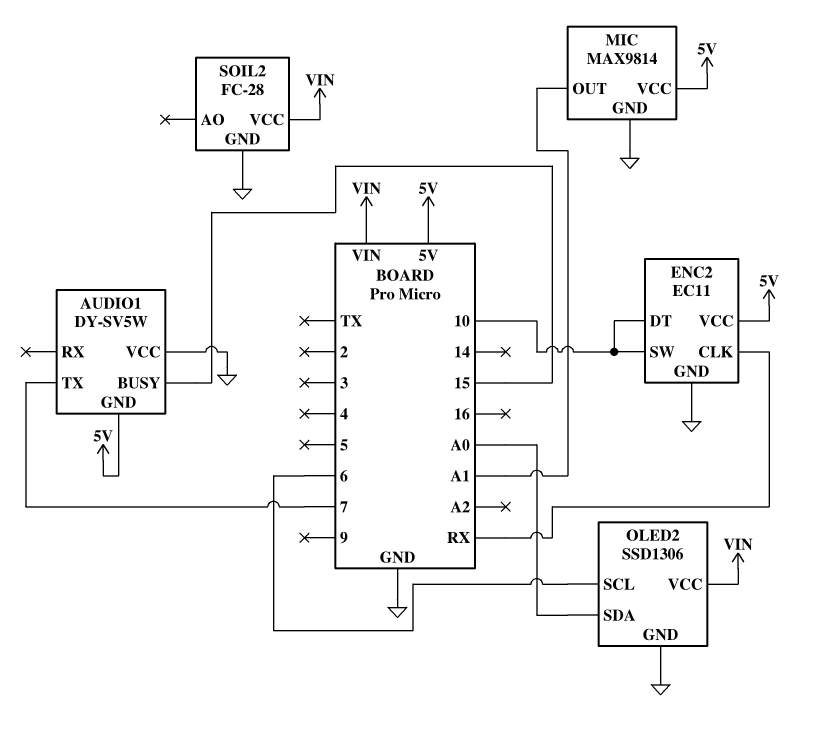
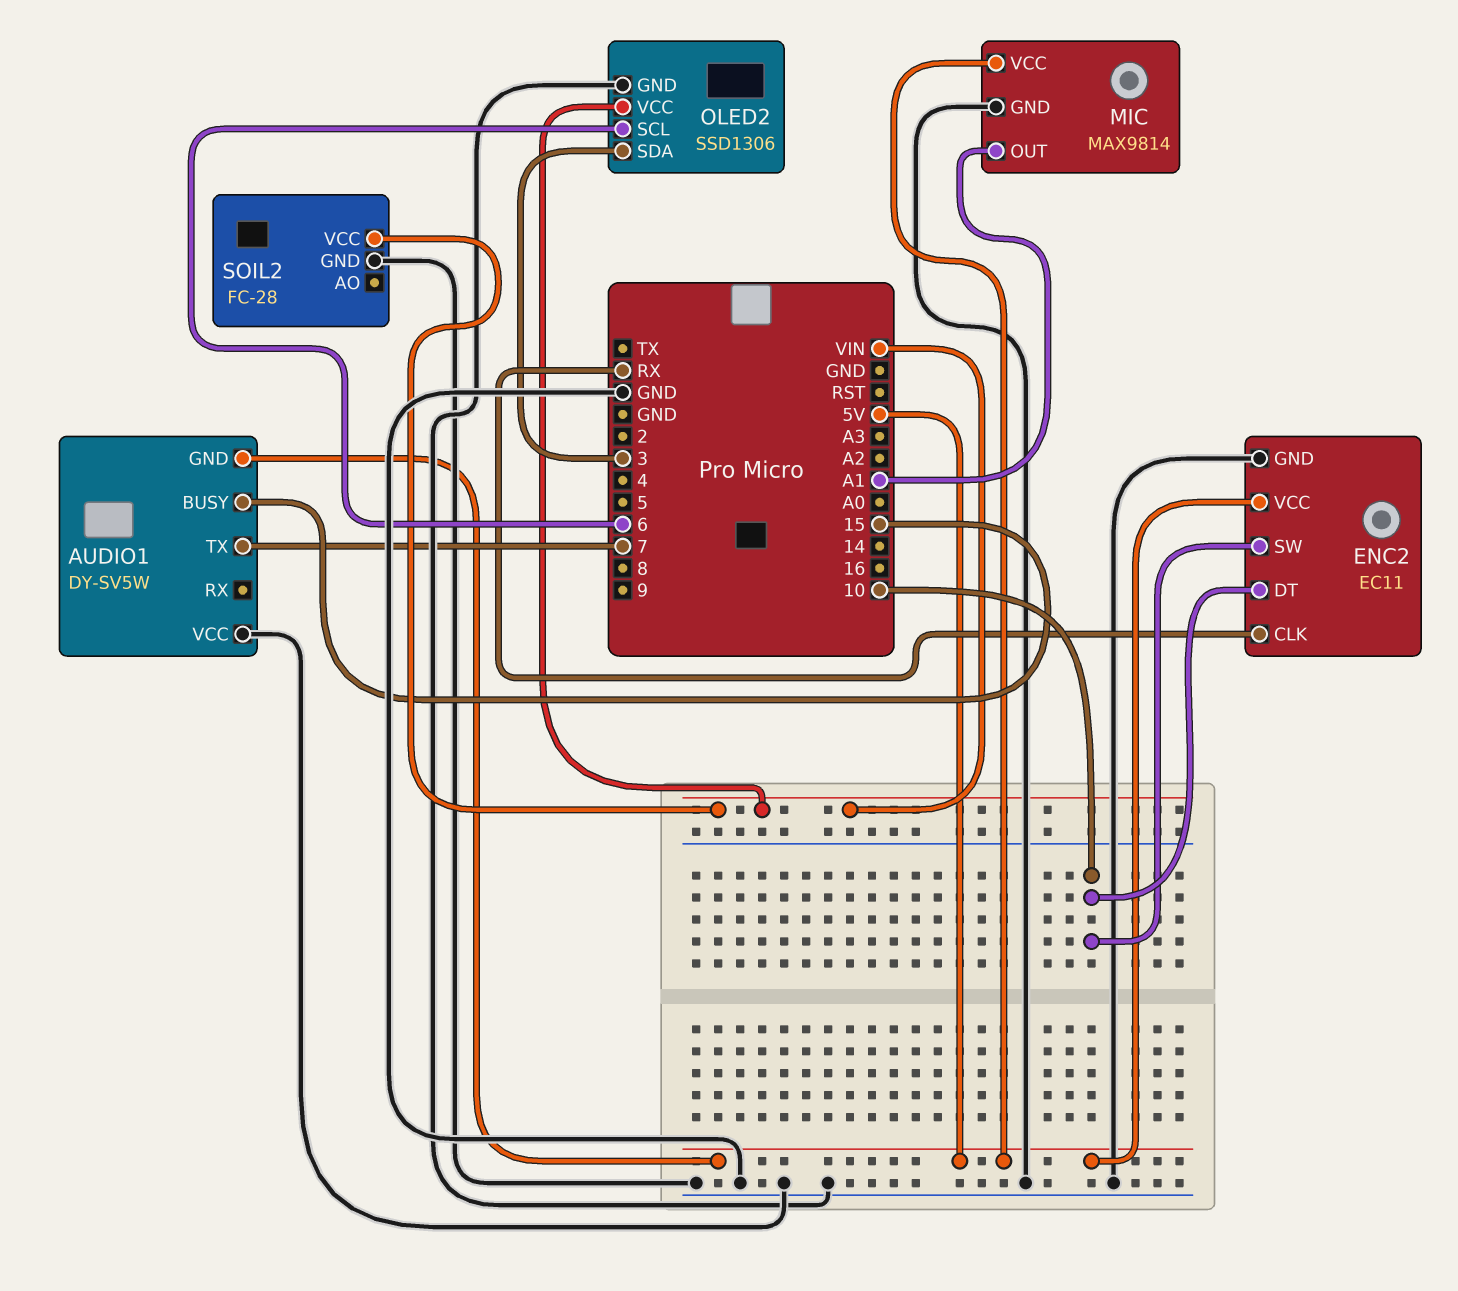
OLED2 pin SDA: A0 -> 3

